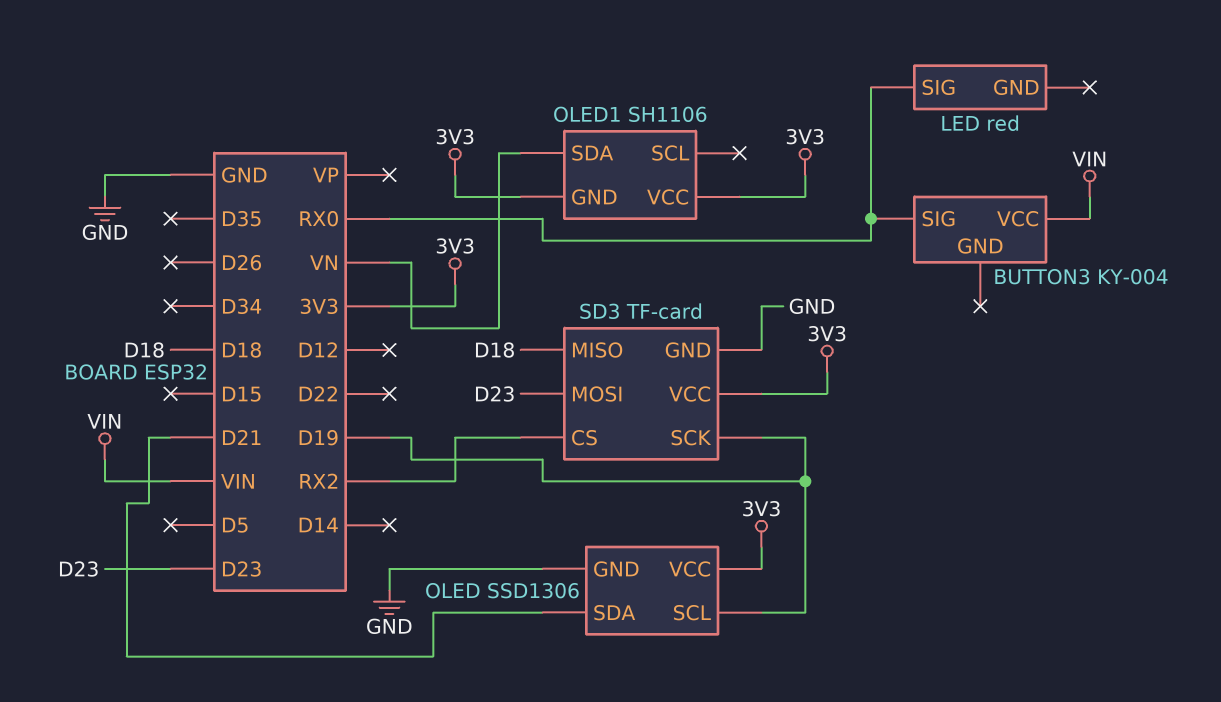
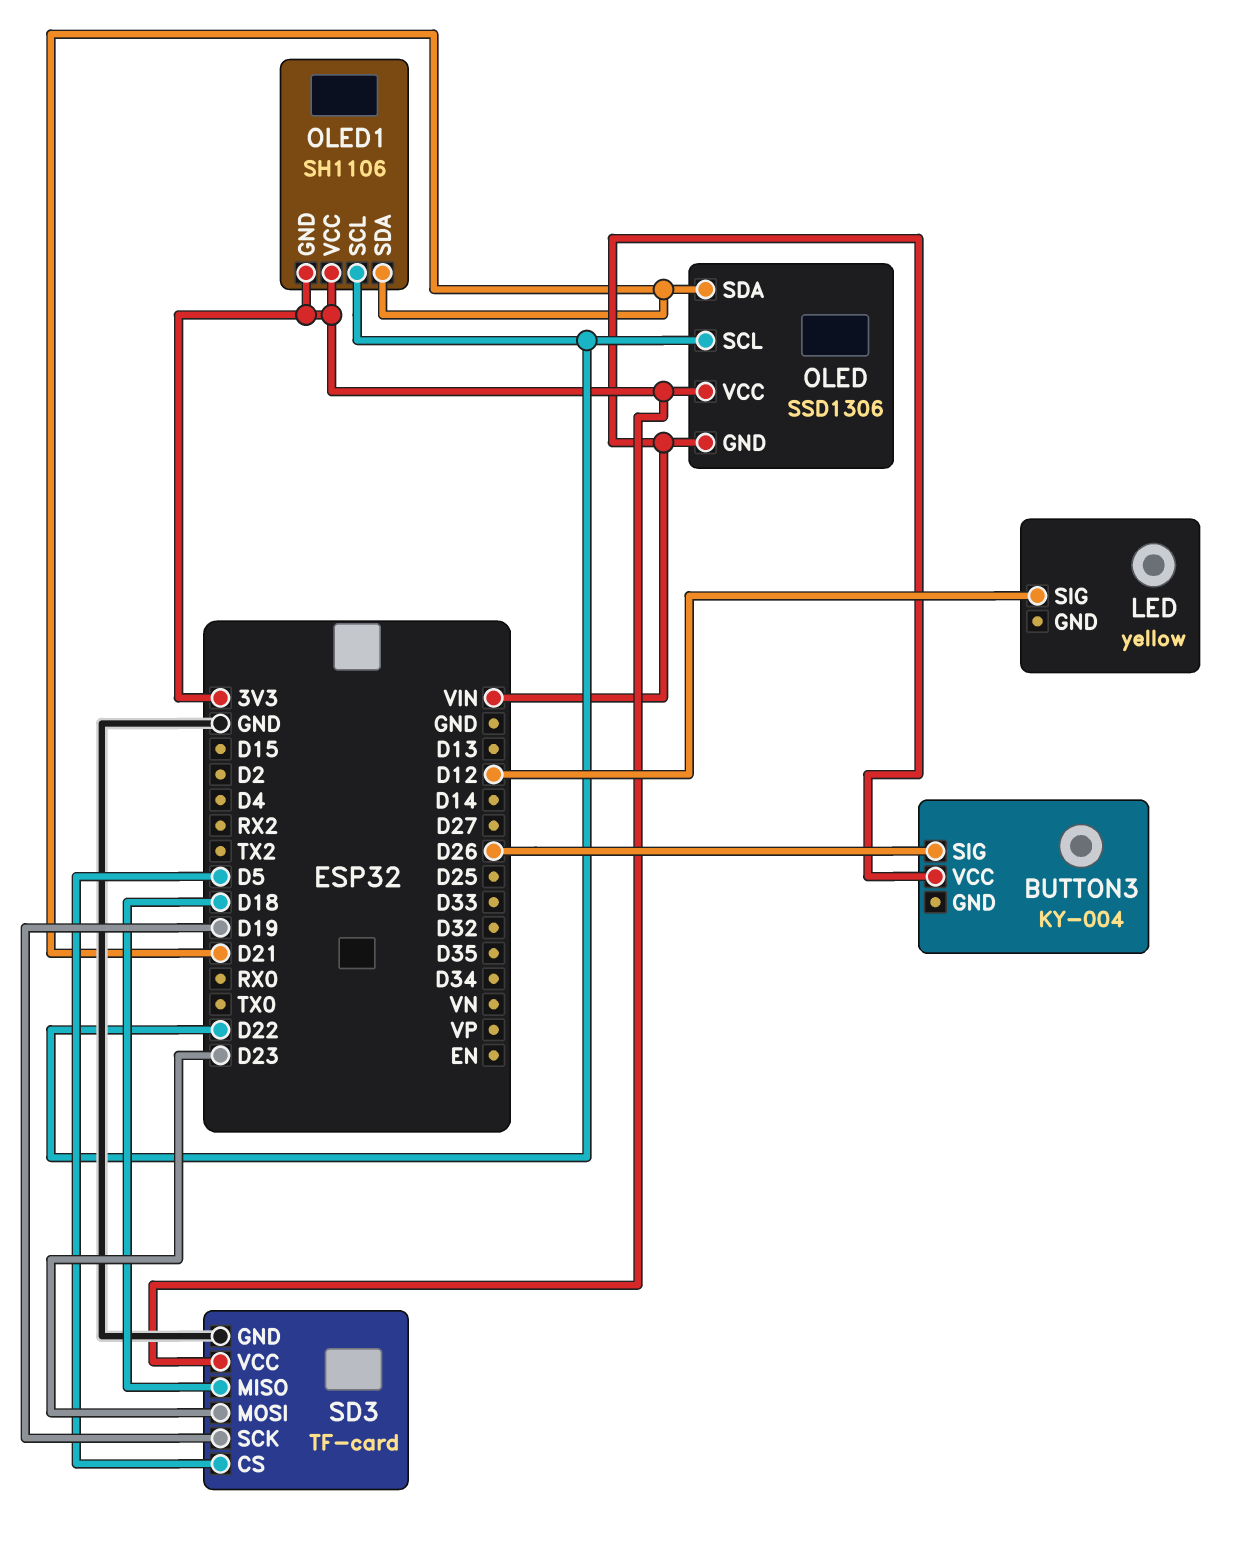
BUTTON3 pin SIG: RX0 -> D26
LED: red -> yellow
LED pin SIG: RX0 -> D12
OLED pin GND: GND -> VIN
OLED pin SCL: D19 -> D22
OLED1 pin SCL: none -> D22
OLED1 pin SDA: VN -> D21
SD3 pin CS: RX2 -> D5

